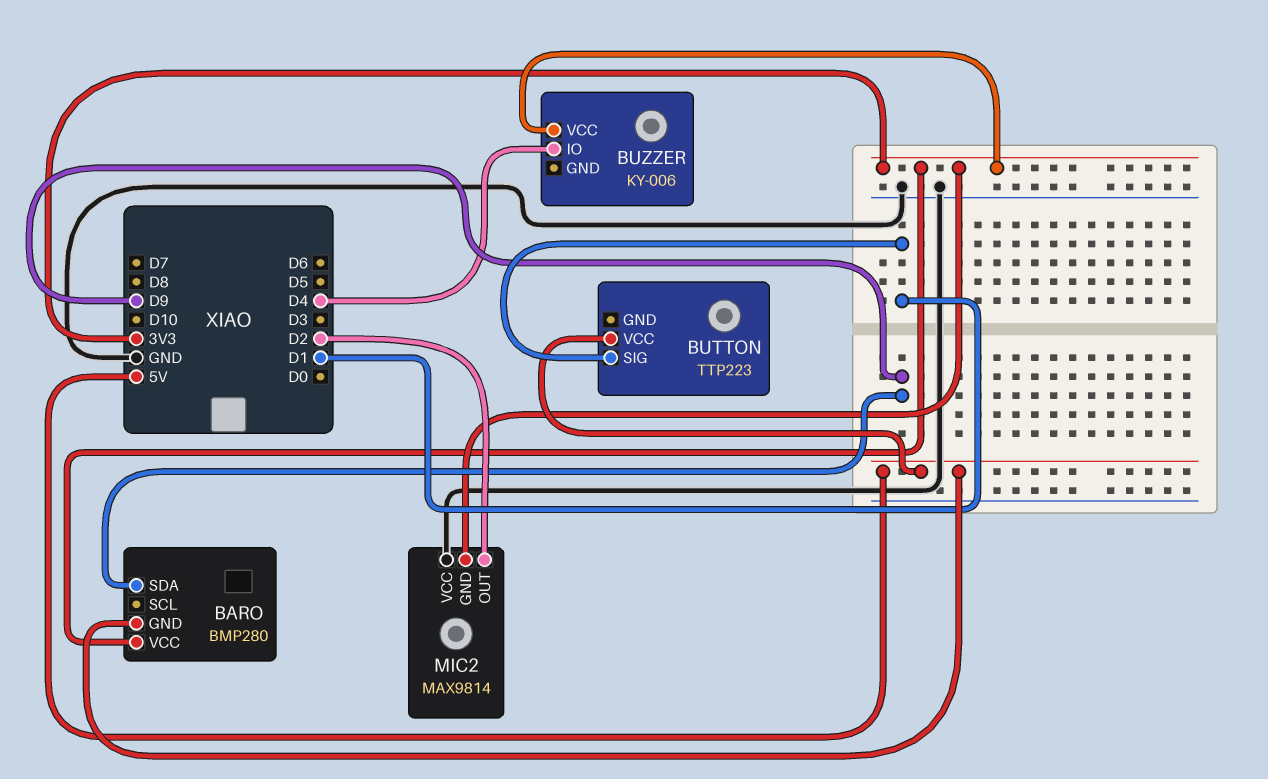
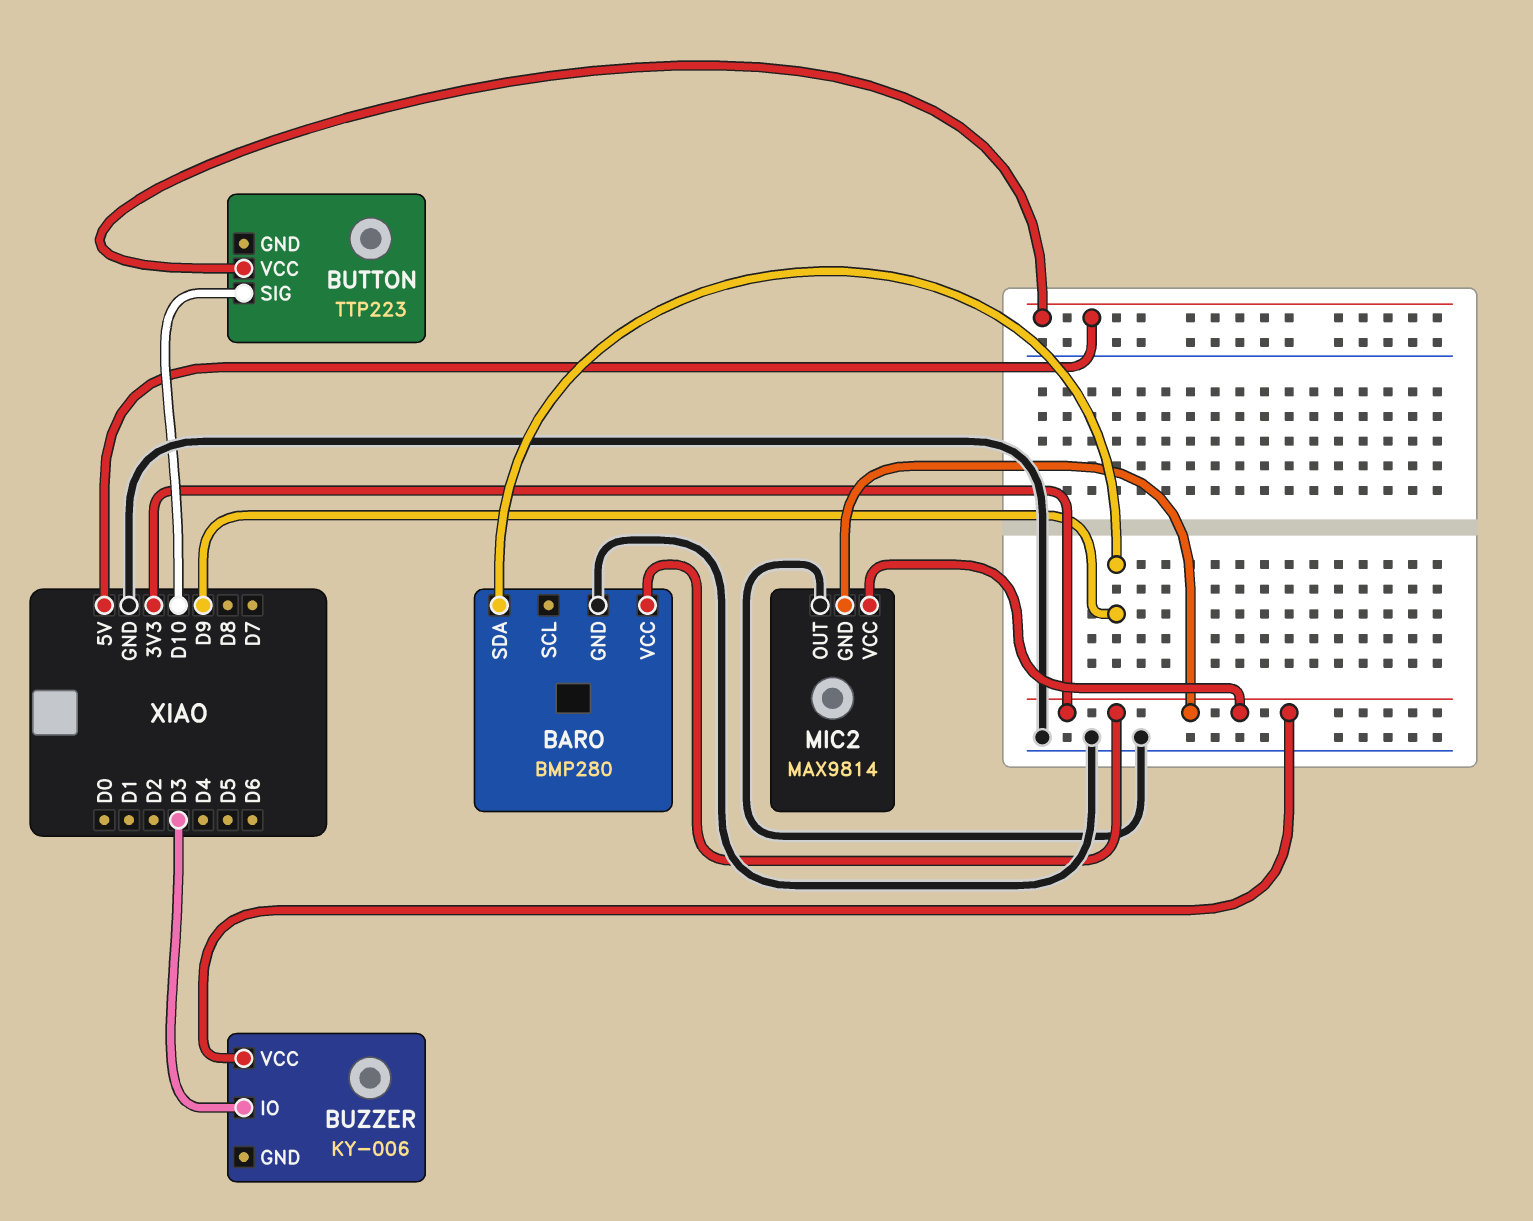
BARO pin GND: 5V -> GND
BUTTON pin SIG: D1 -> D10
BUZZER pin IO: D4 -> D3
MIC2 pin OUT: D2 -> GND
MIC2 pin VCC: GND -> 3V3

